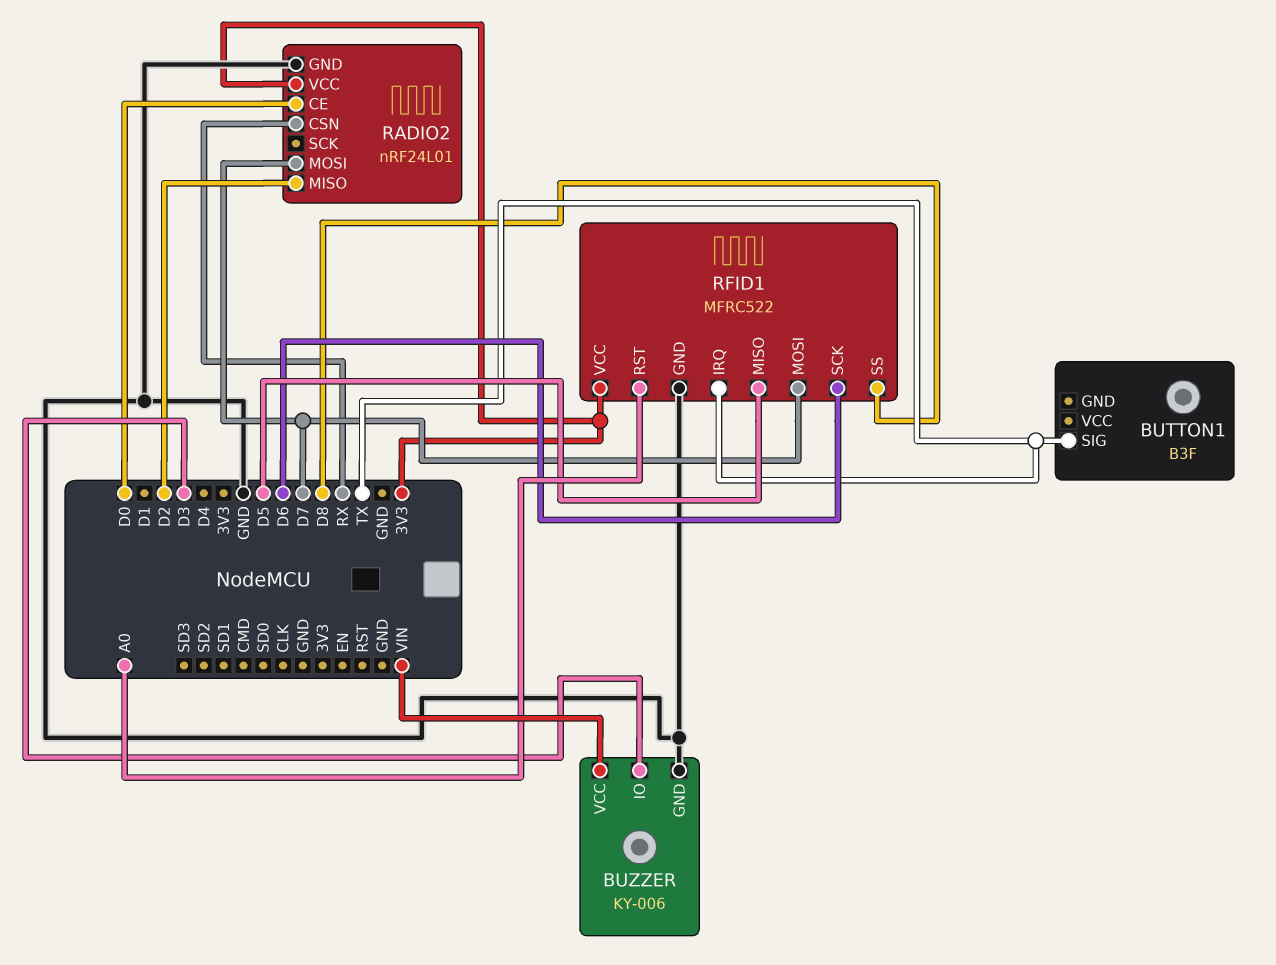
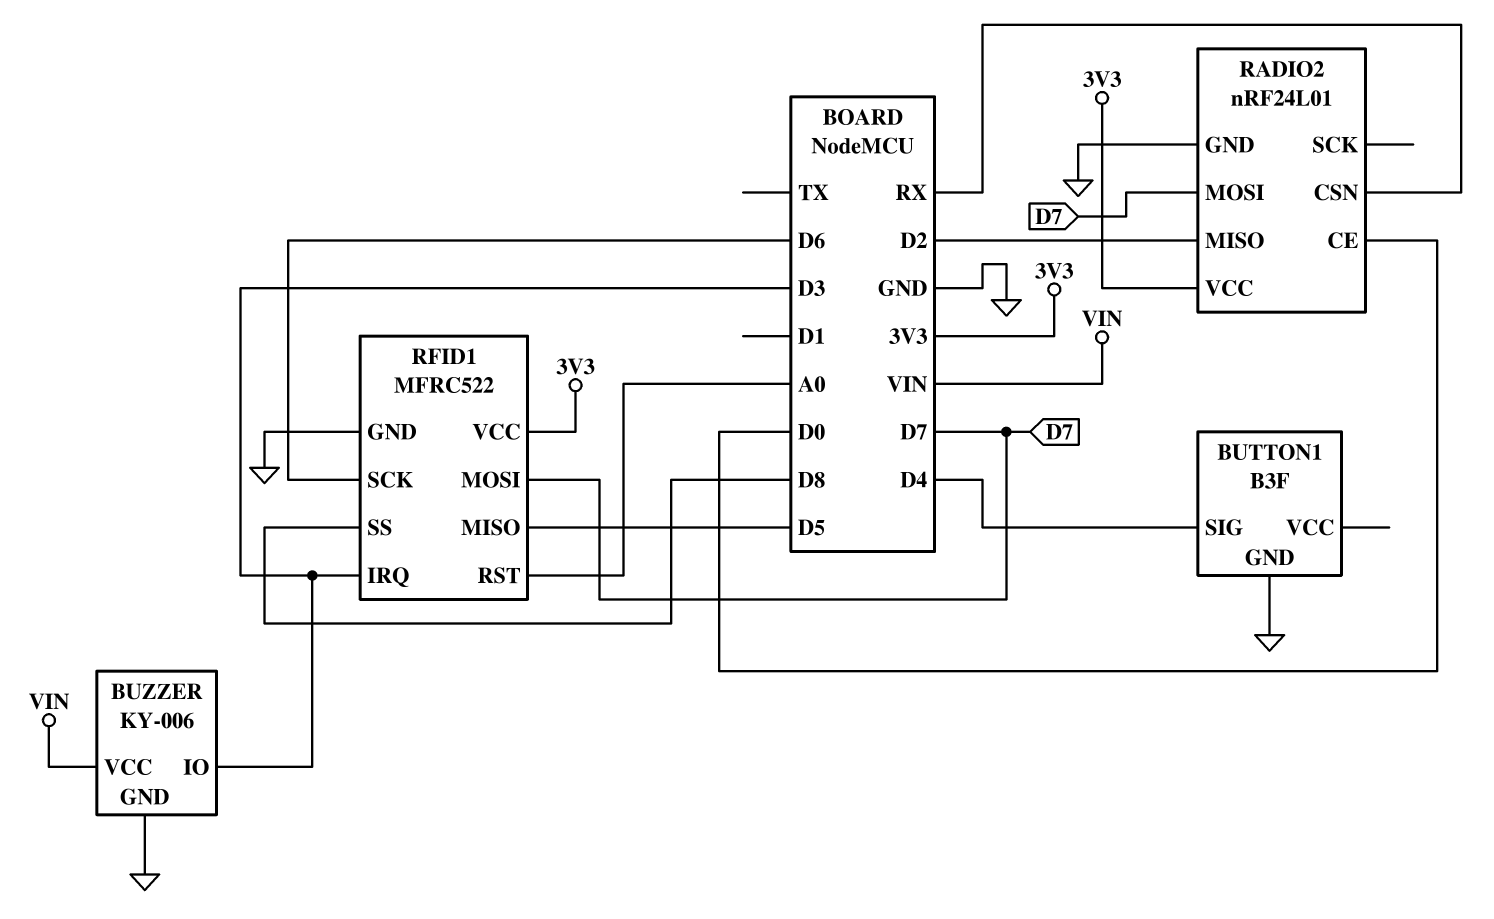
BUTTON1 pin GND: none -> GND
BUTTON1 pin SIG: TX -> D4
RFID1 pin IRQ: TX -> D3

